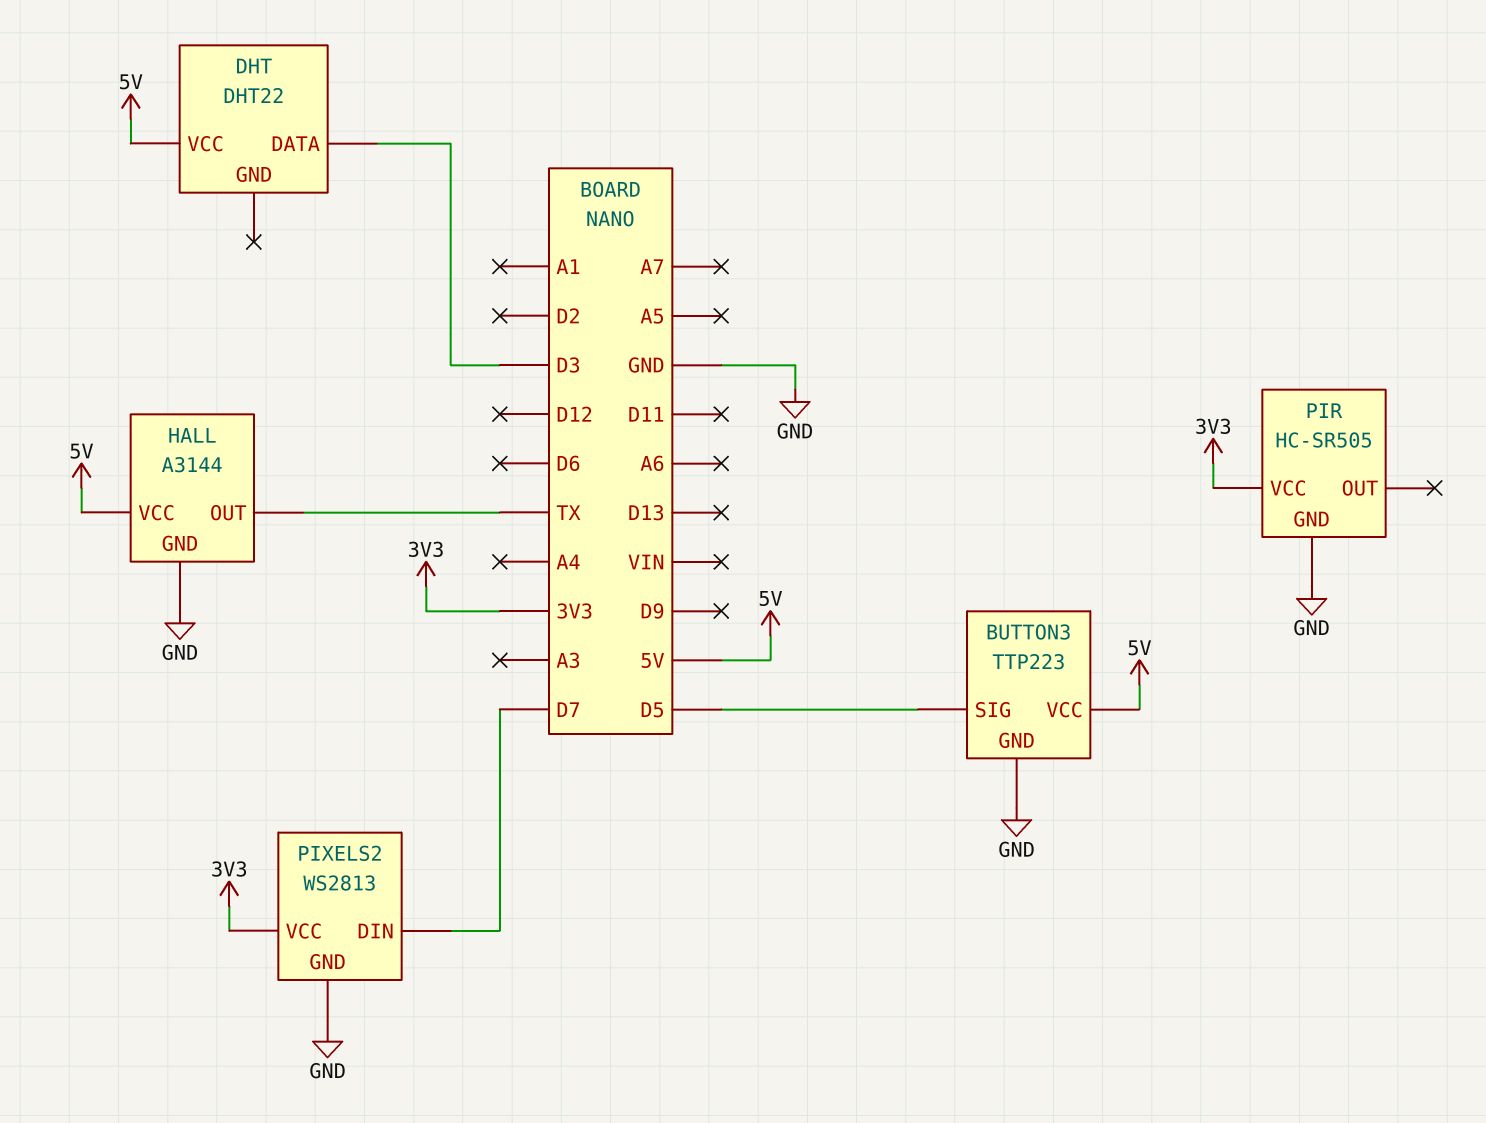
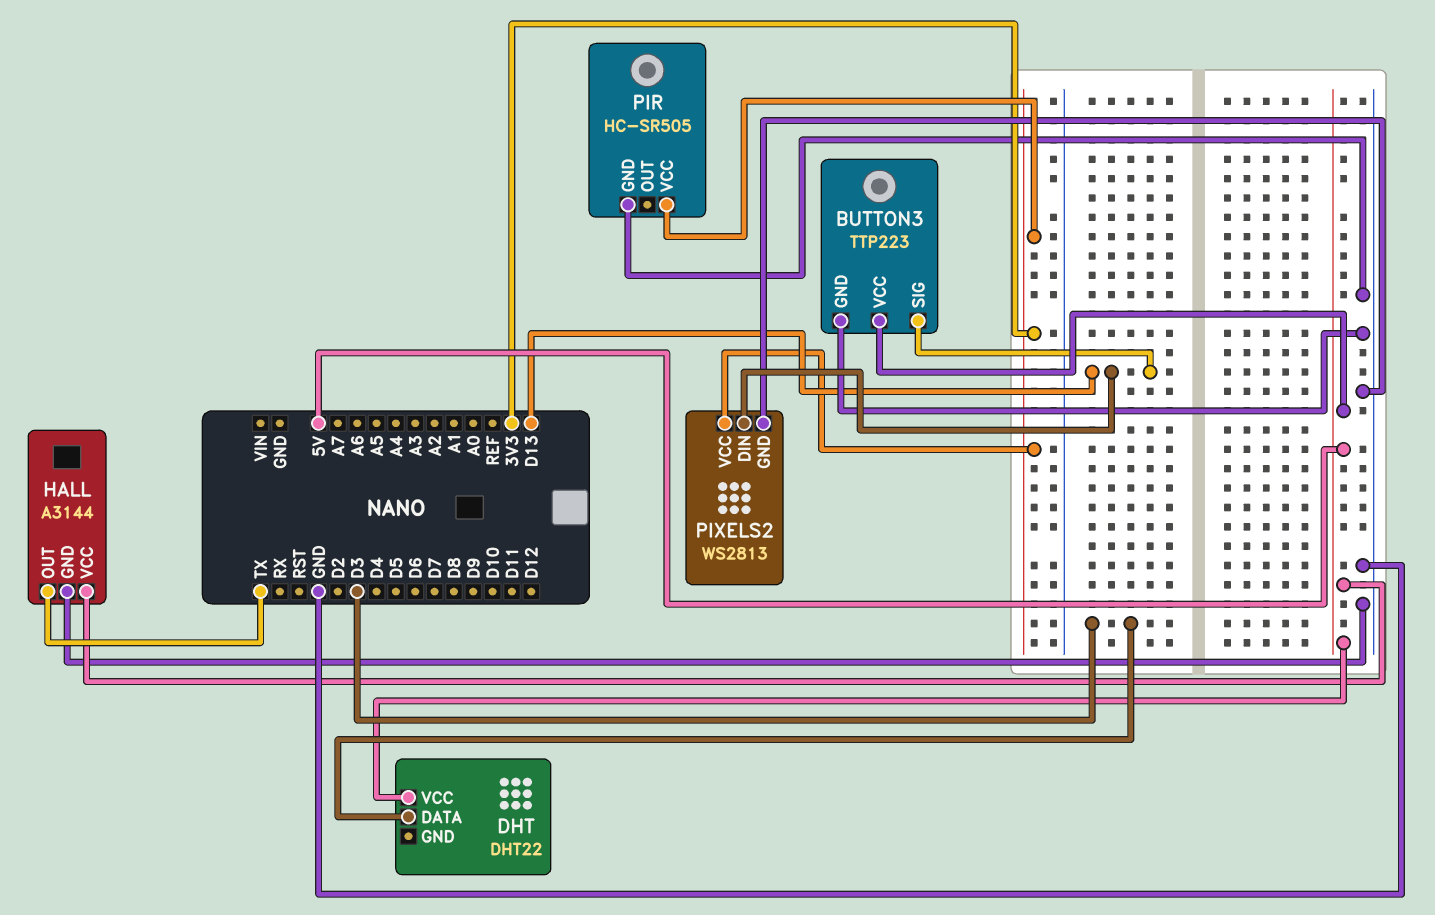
BUTTON3 pin SIG: D5 -> D13
PIXELS2 pin DIN: D7 -> D13

